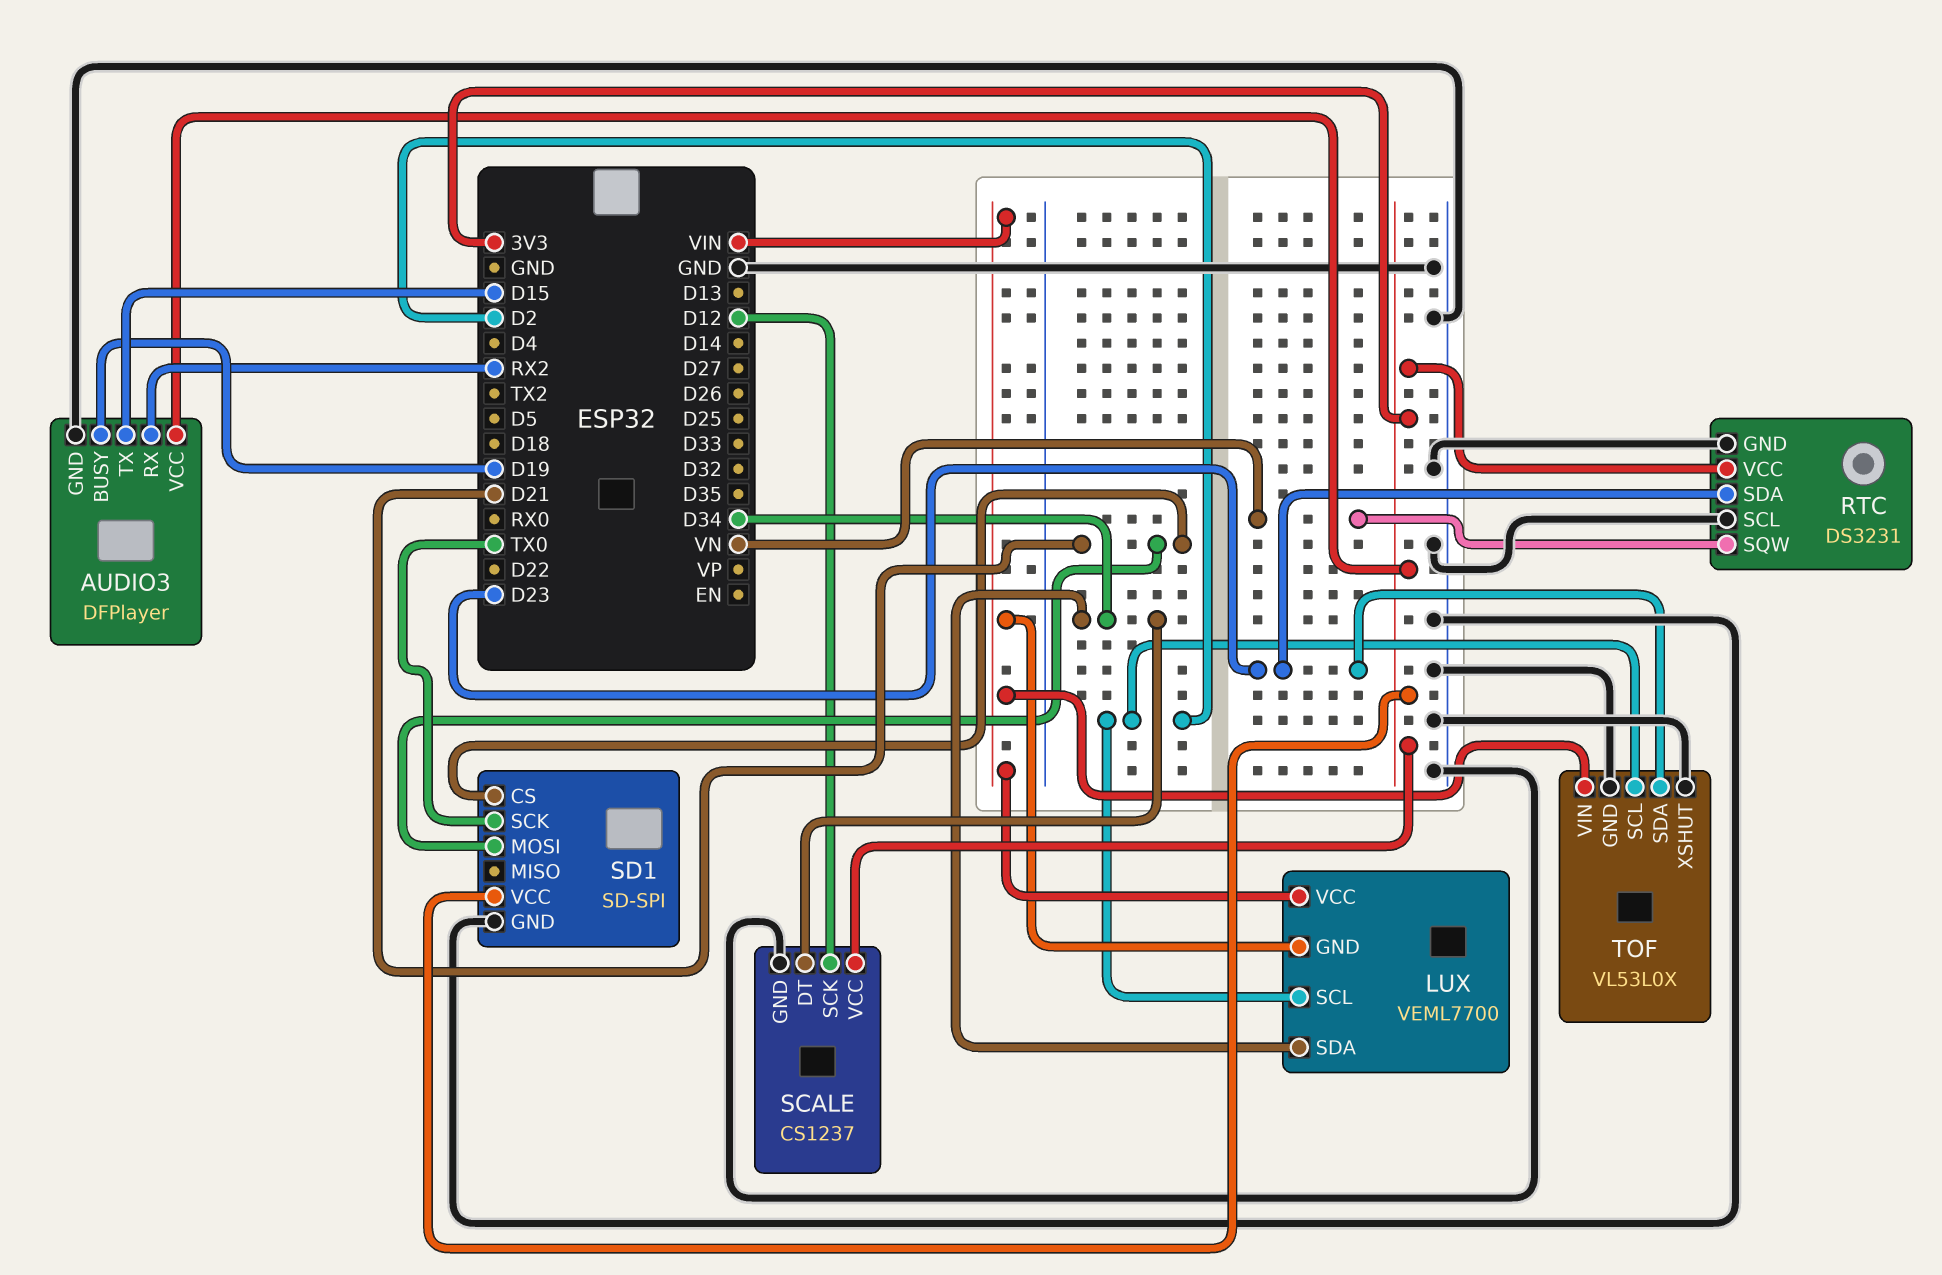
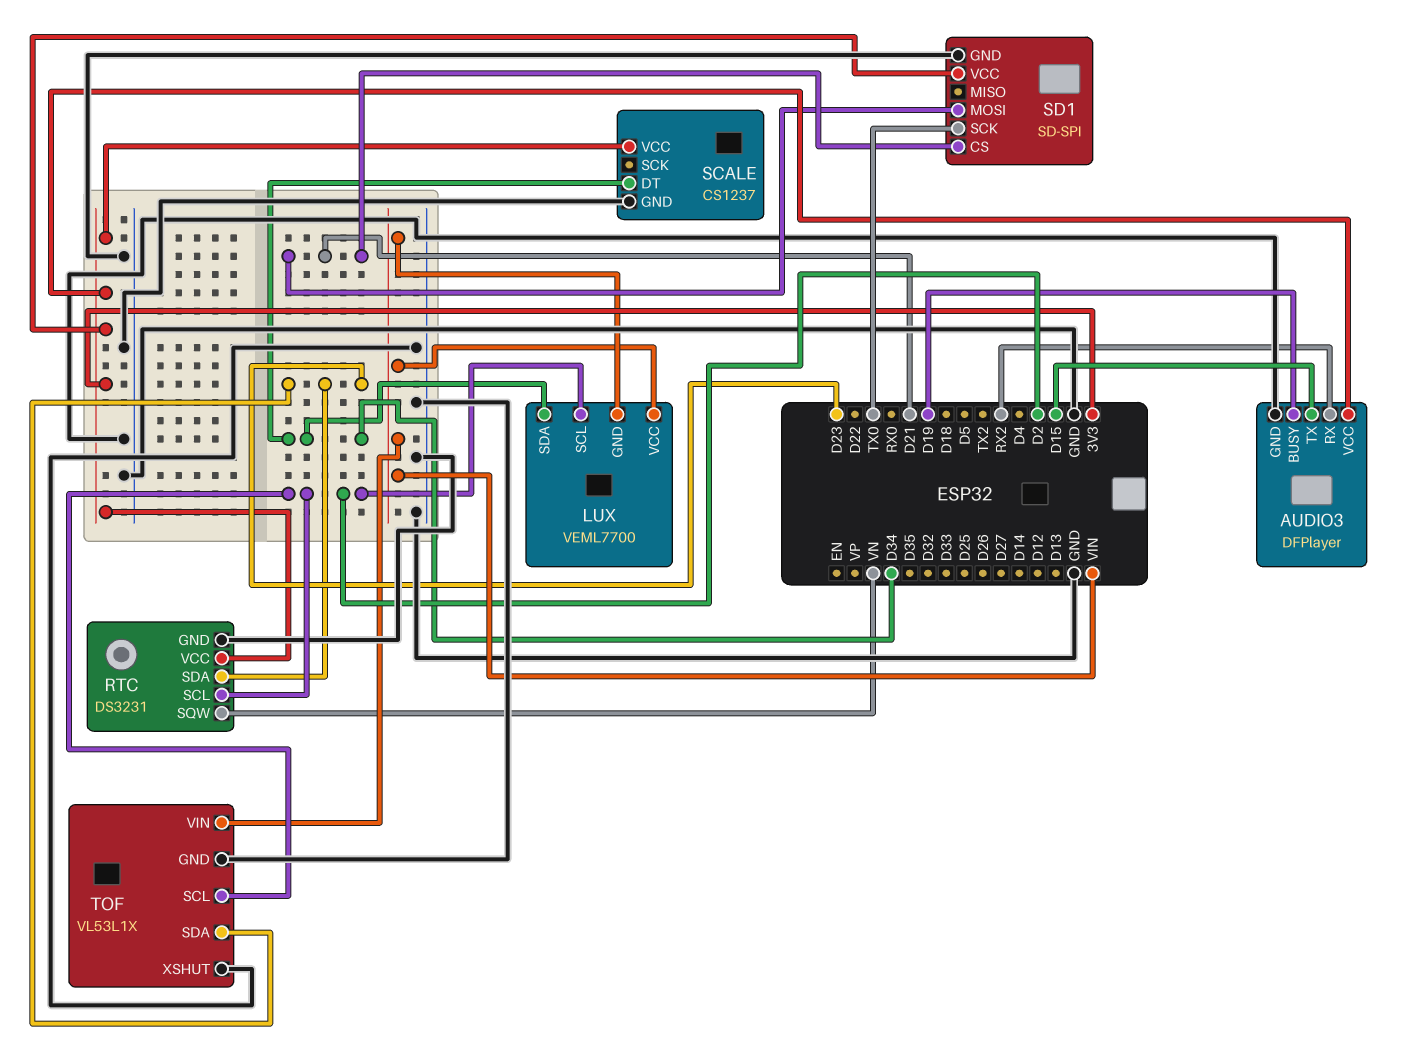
RTC pin SCL: GND -> D2
SCALE pin SCK: D12 -> none
TOF: VL53L0X -> VL53L1X

